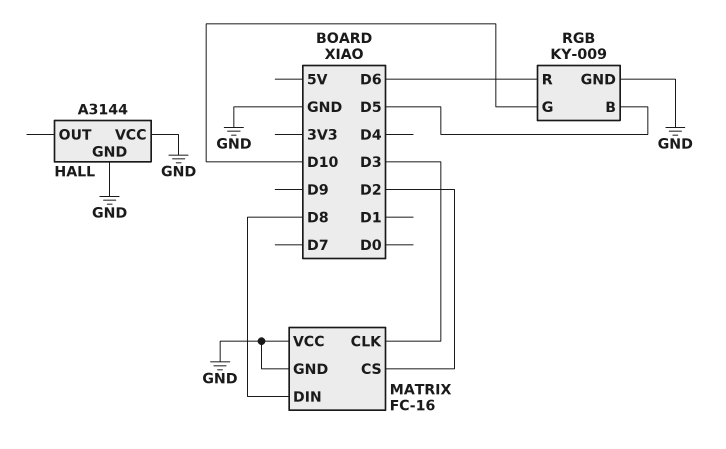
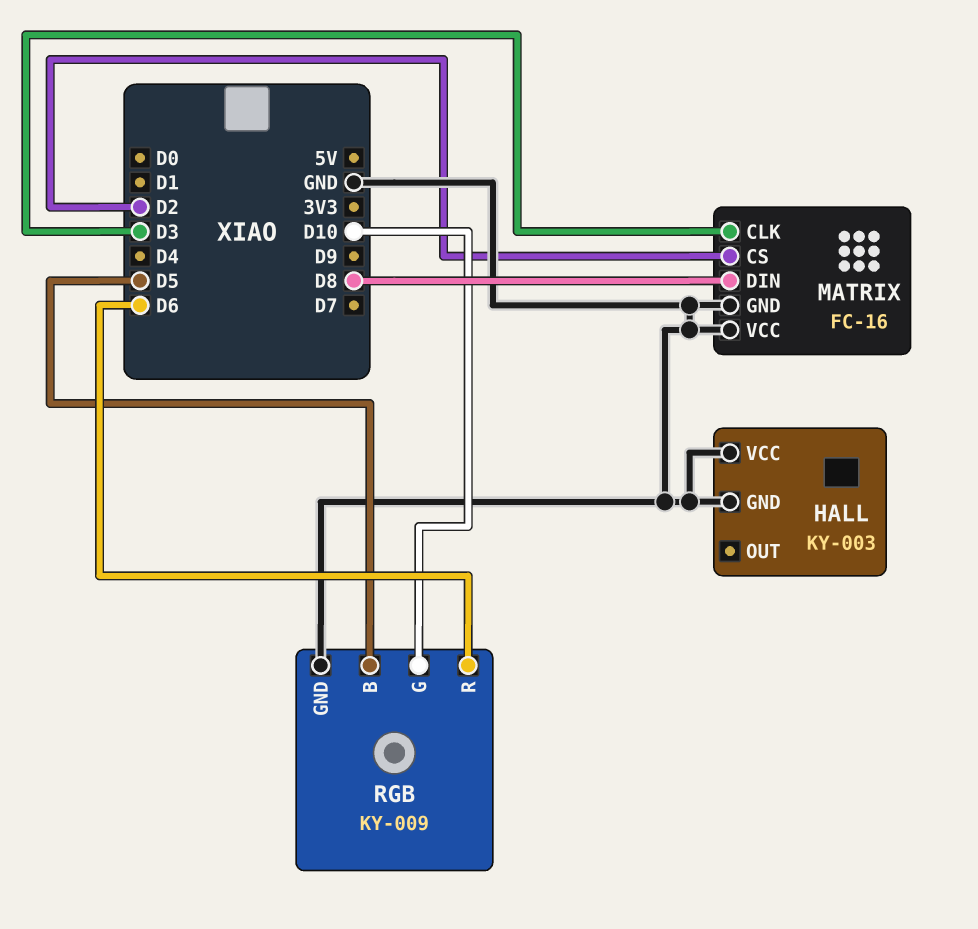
HALL: A3144 -> KY-003

